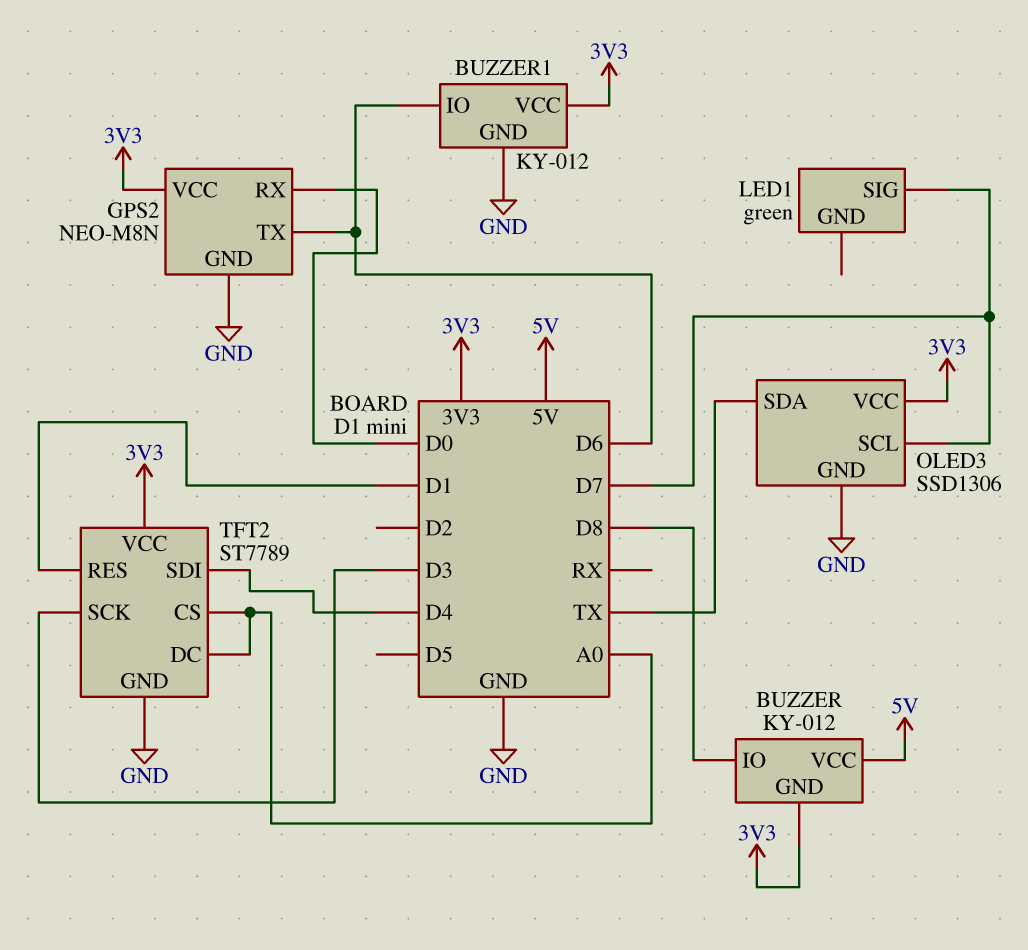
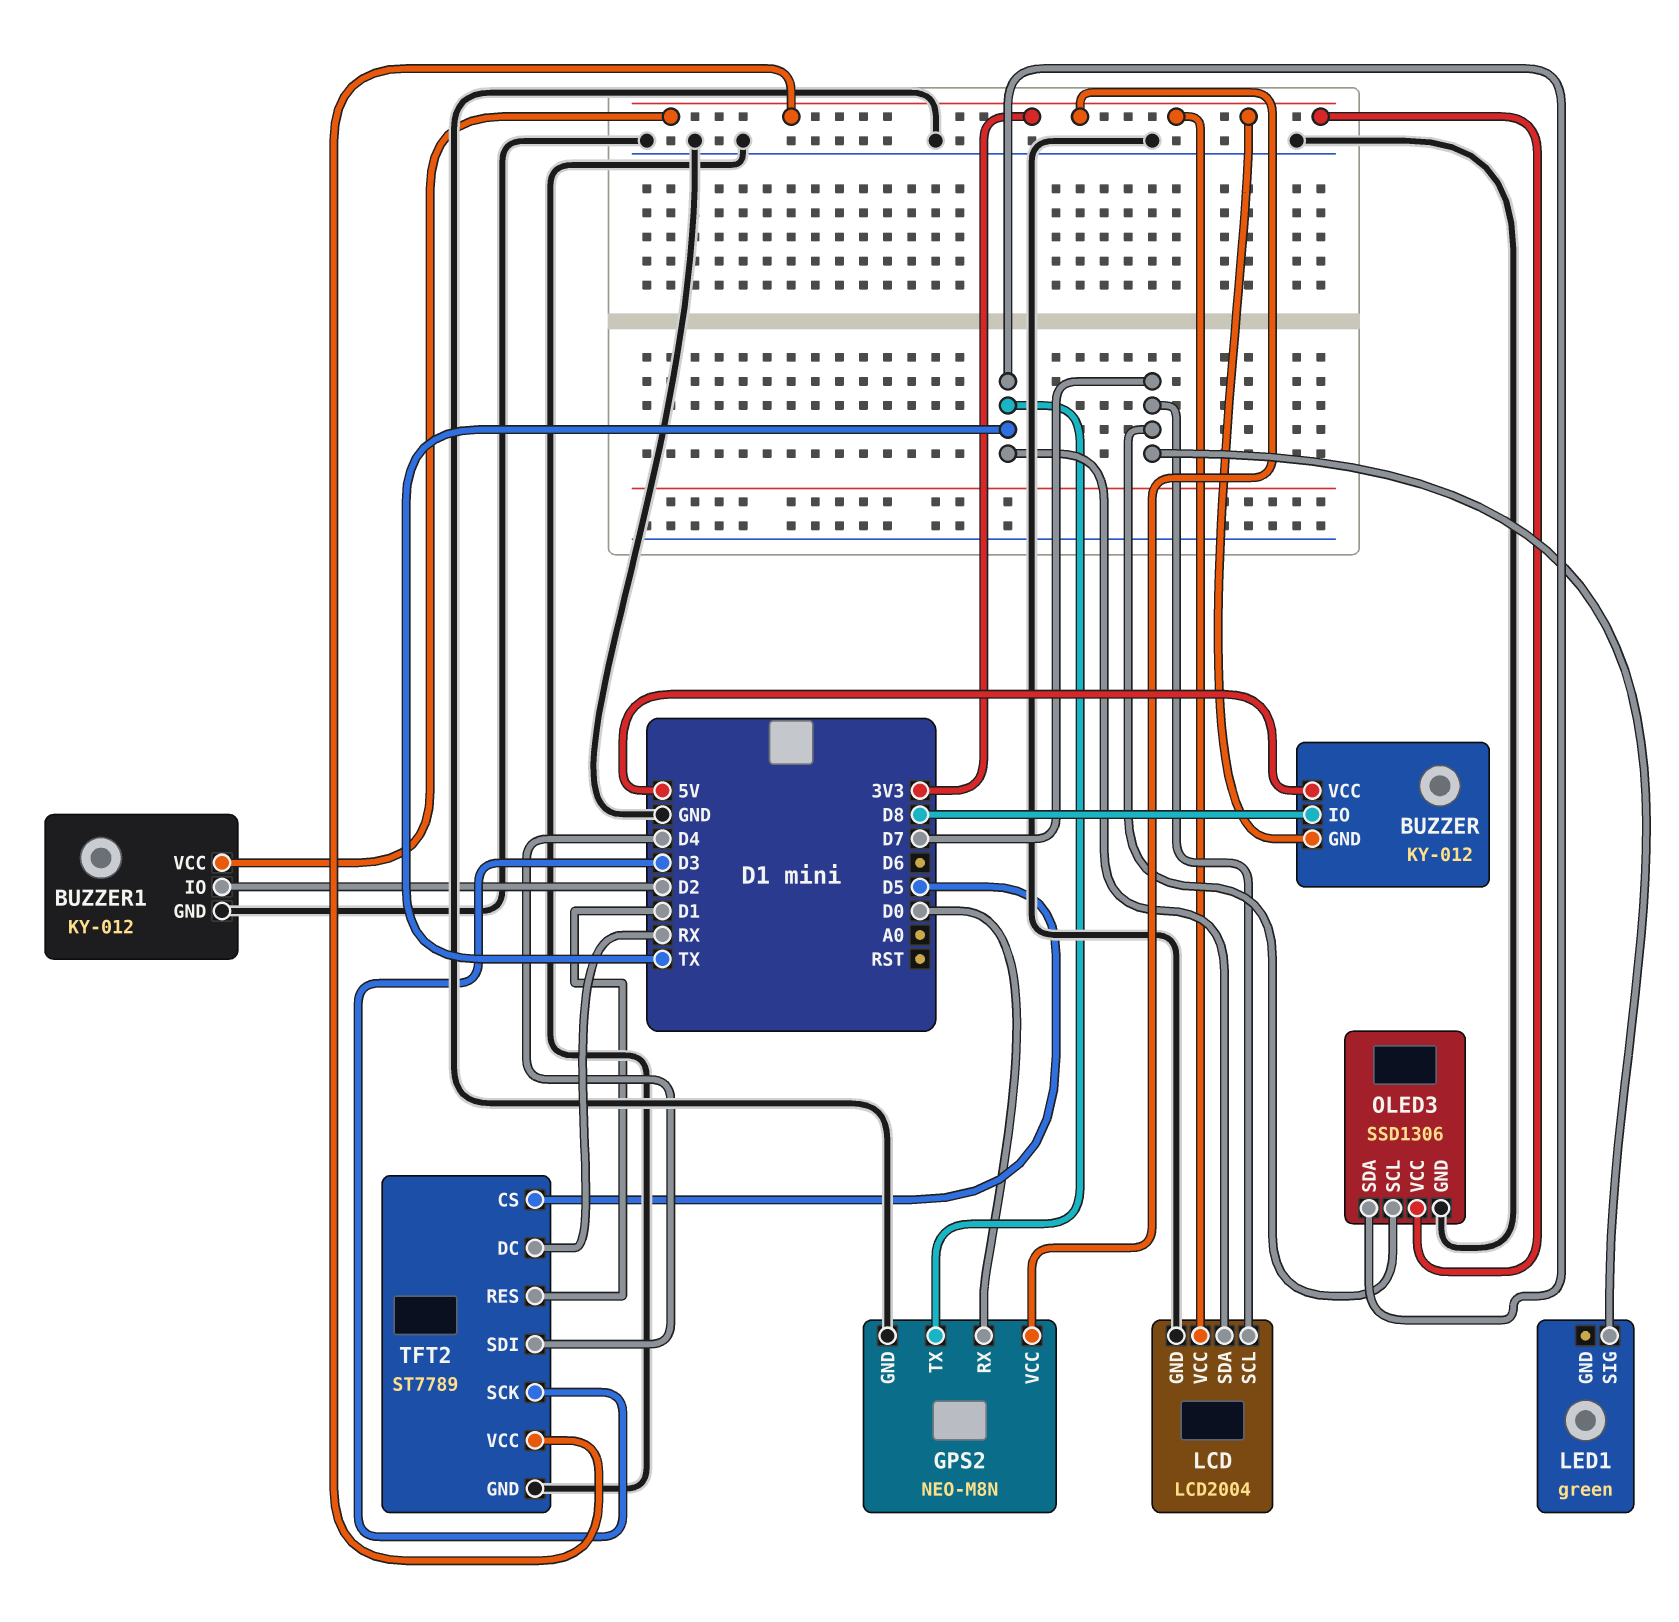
BUZZER1 pin IO: D6 -> D2
GPS2 pin TX: D6 -> TX
LCD: none -> LCD2004
LCD pin GND: none -> GND
LCD pin SCL: none -> D7
LCD pin SDA: none -> TX
LCD pin VCC: none -> 3V3
TFT2 pin CS: A0 -> D5
TFT2 pin DC: A0 -> RX

